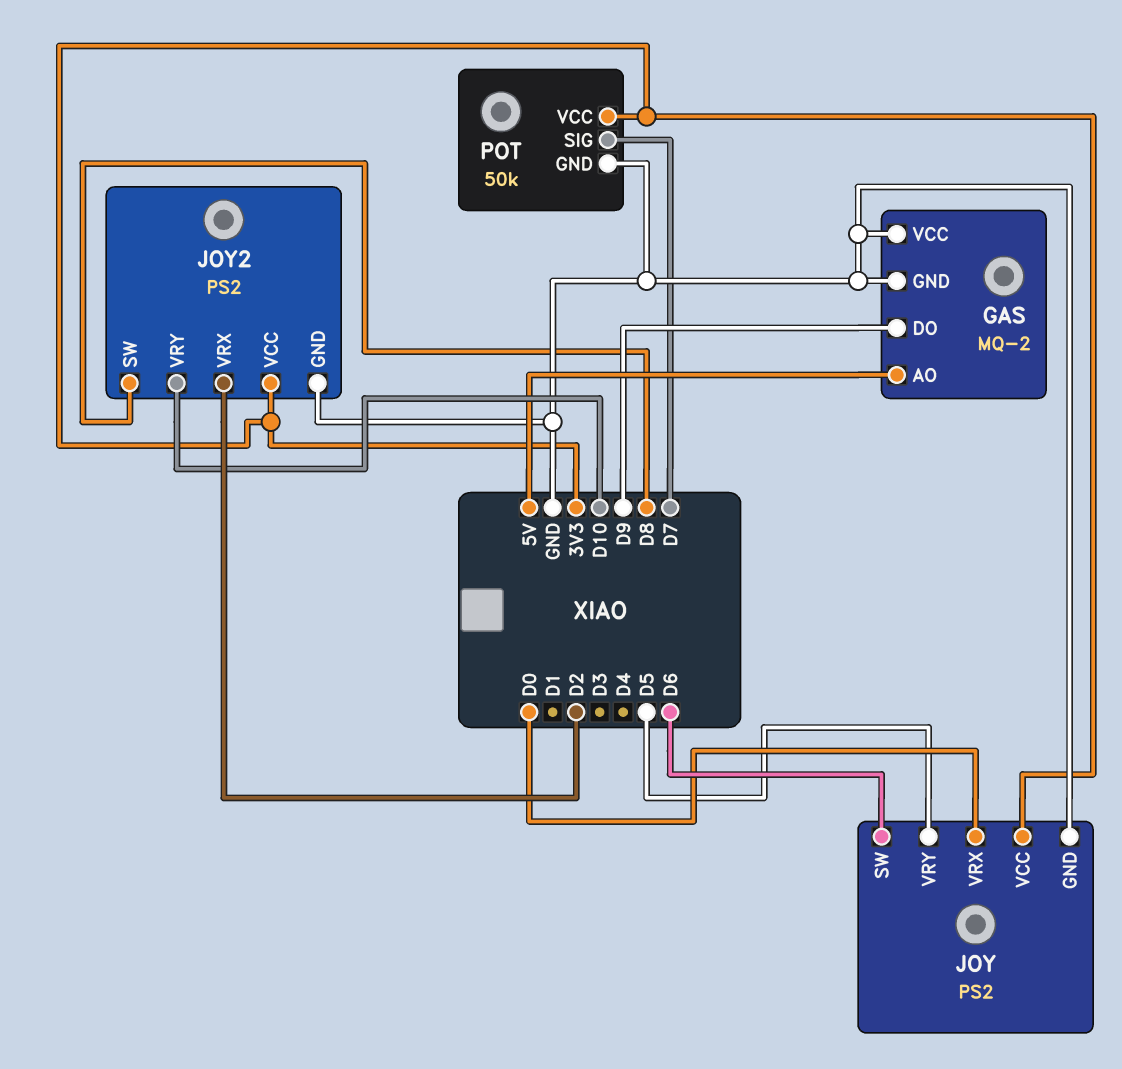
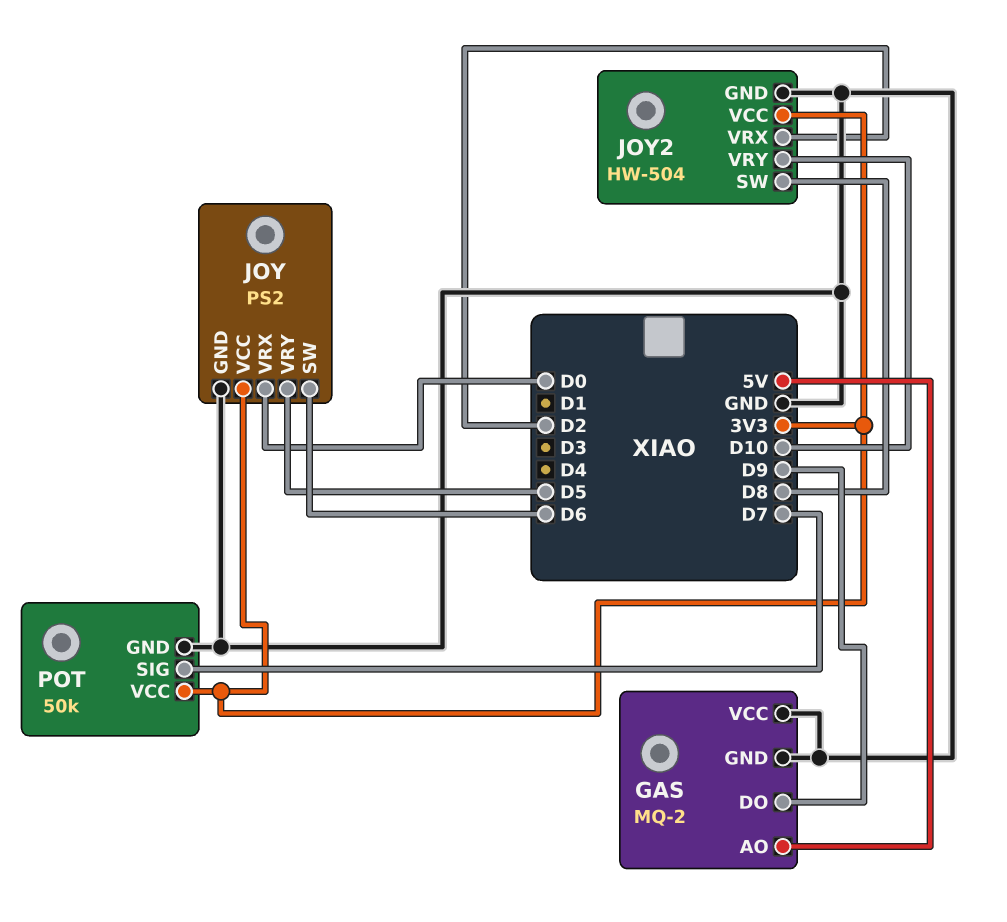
JOY2: PS2 -> HW-504

